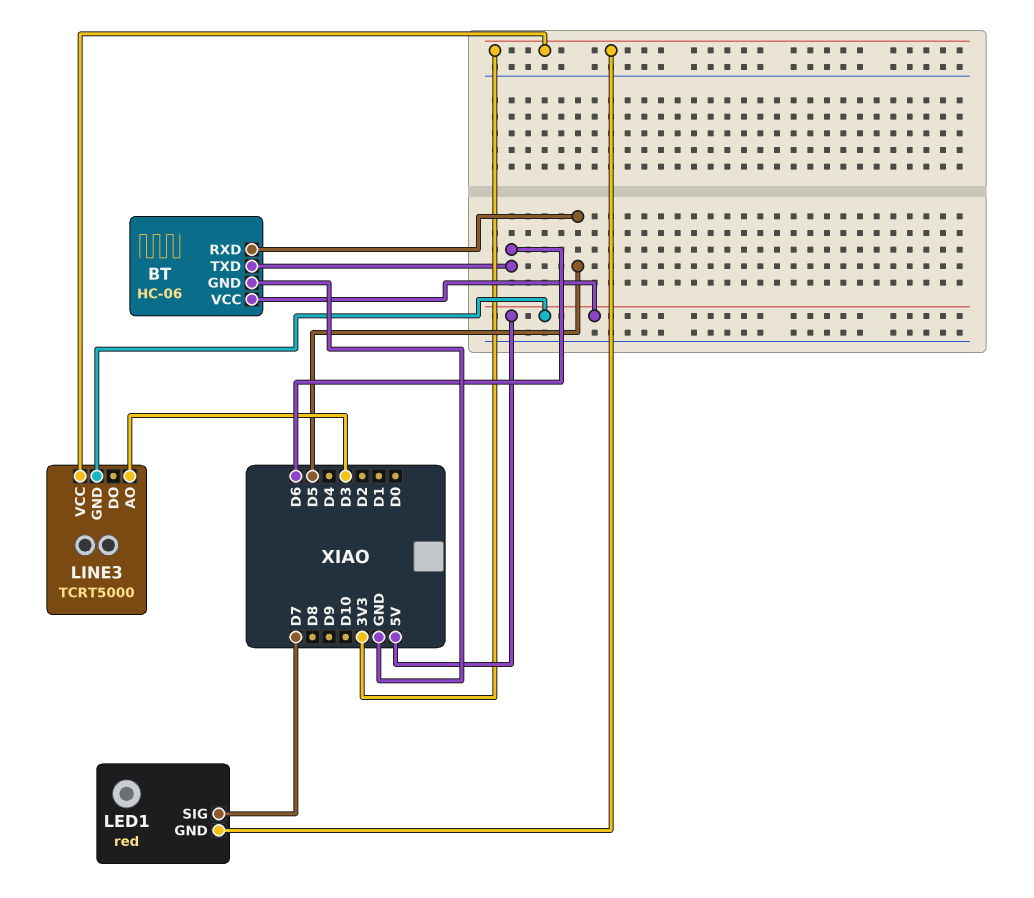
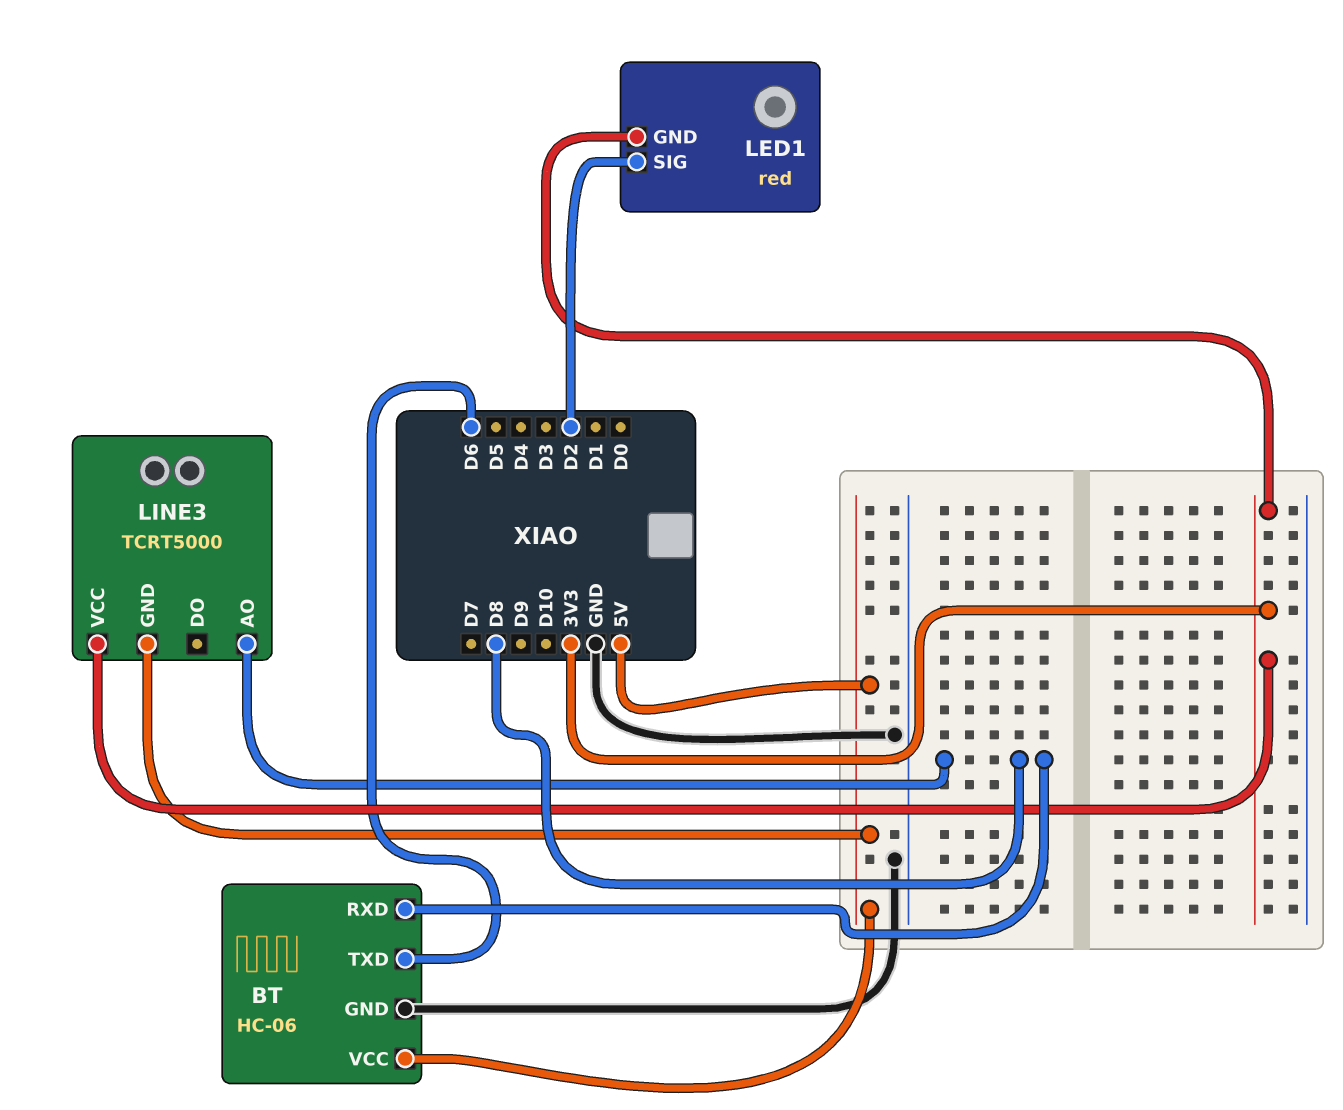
BT pin RXD: D5 -> D8
LED1 pin SIG: D7 -> D2
LINE3 pin AO: D3 -> D8

